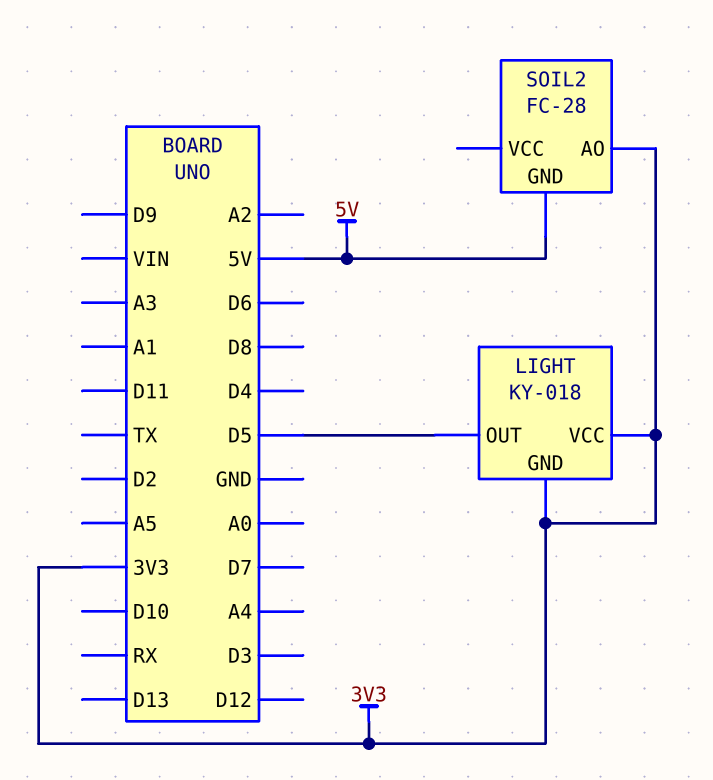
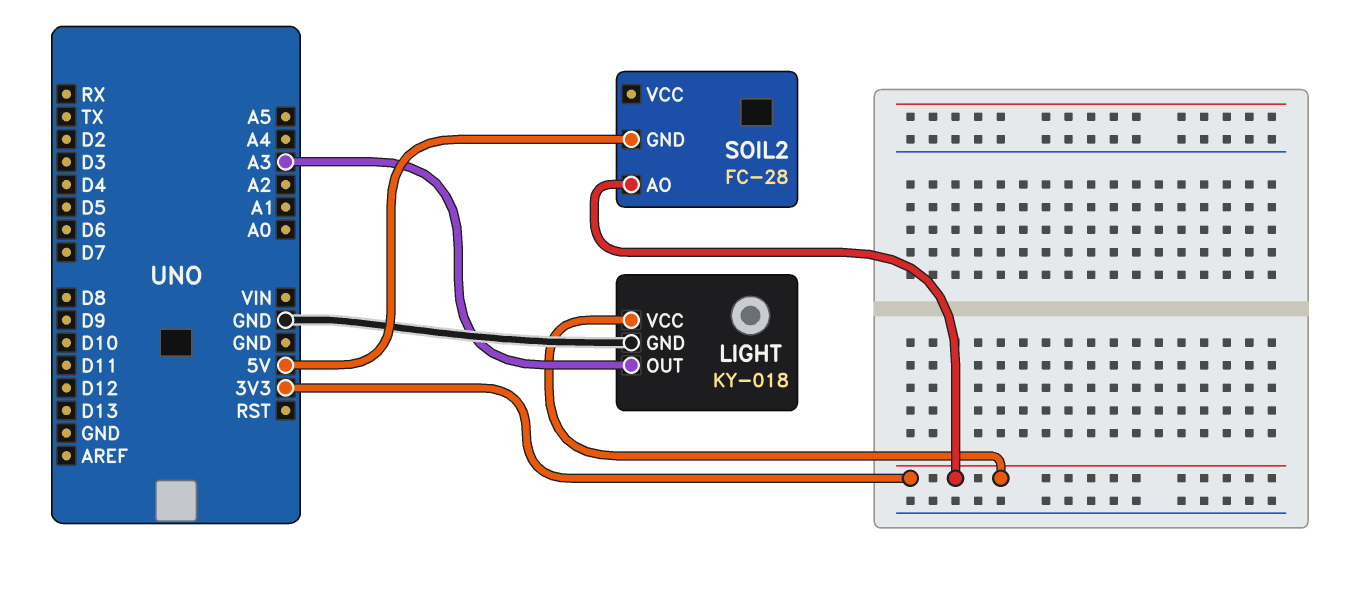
LIGHT pin GND: 3V3 -> GND
LIGHT pin OUT: D5 -> A3

